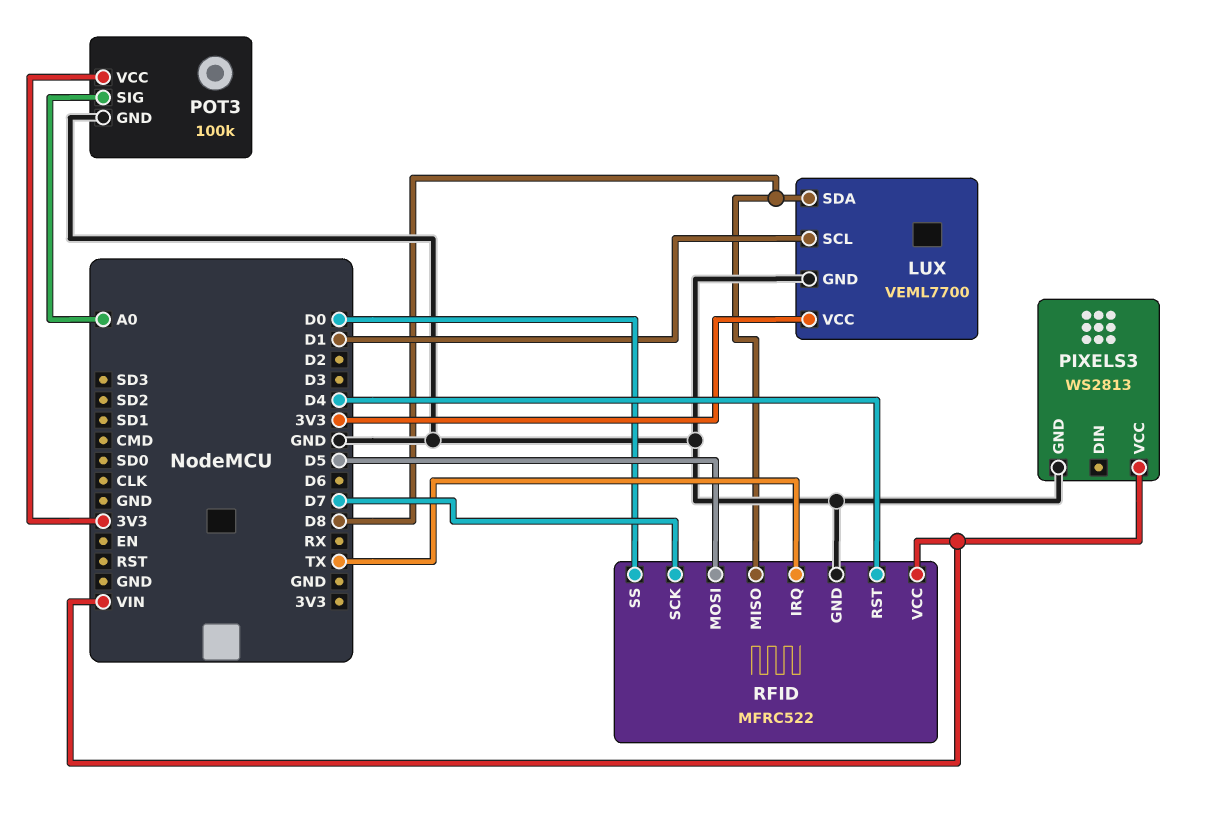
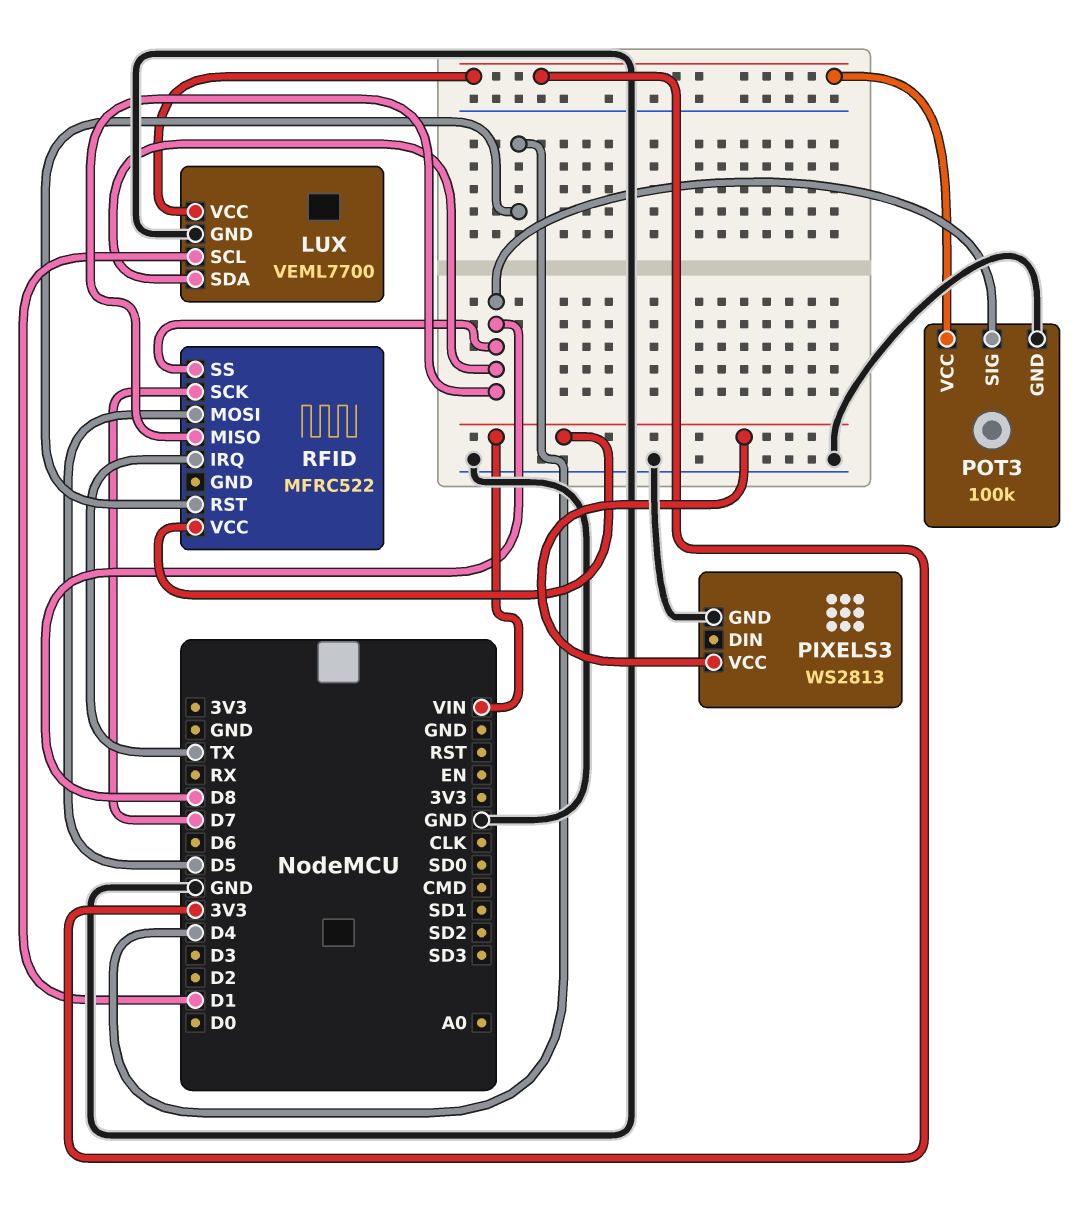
POT3 pin SIG: A0 -> D8
RFID pin GND: GND -> none
RFID pin SS: D0 -> D8

